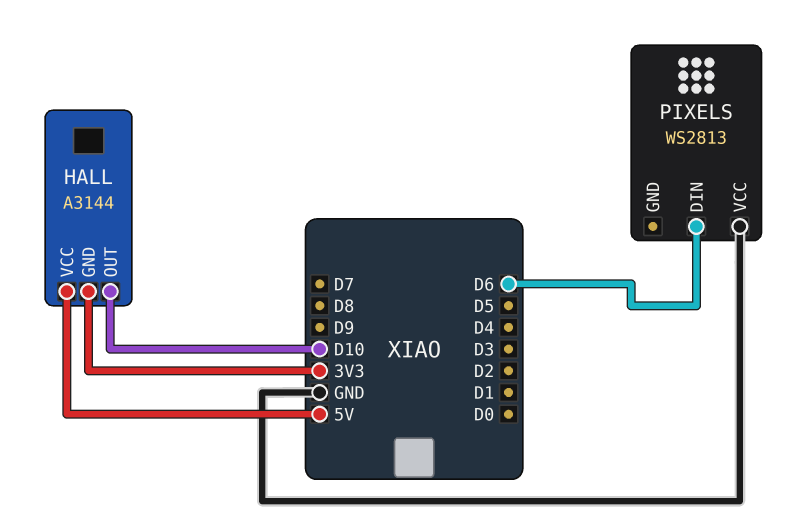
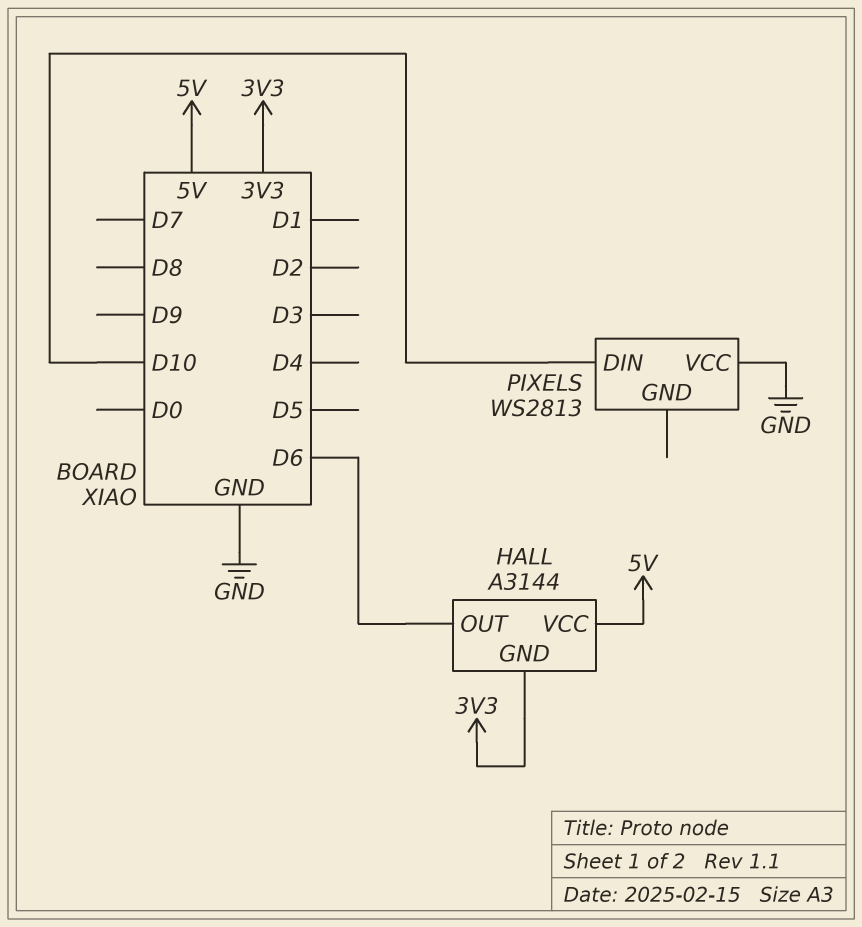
HALL pin OUT: D10 -> D6
PIXELS pin DIN: D6 -> D10

